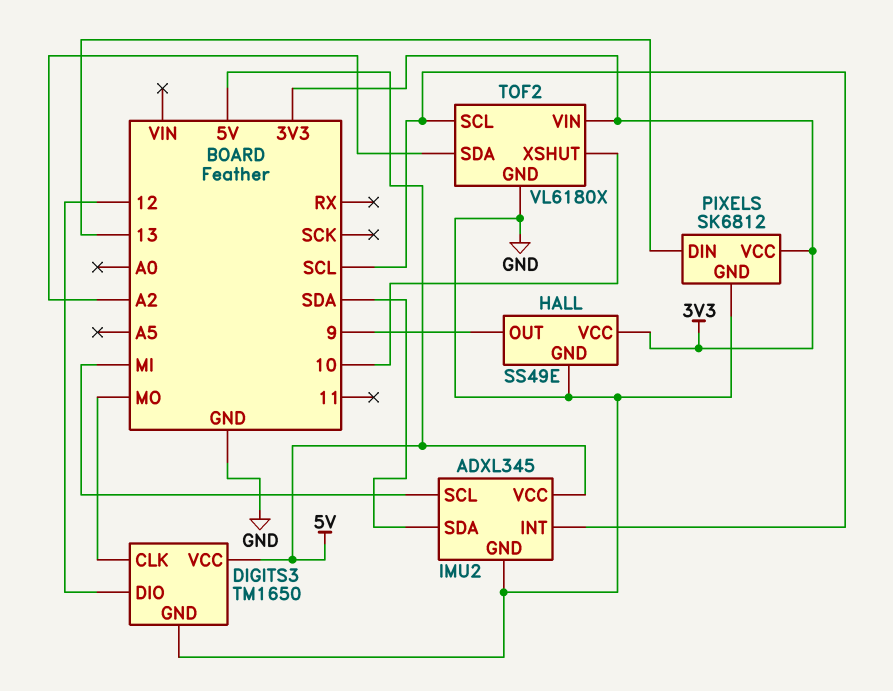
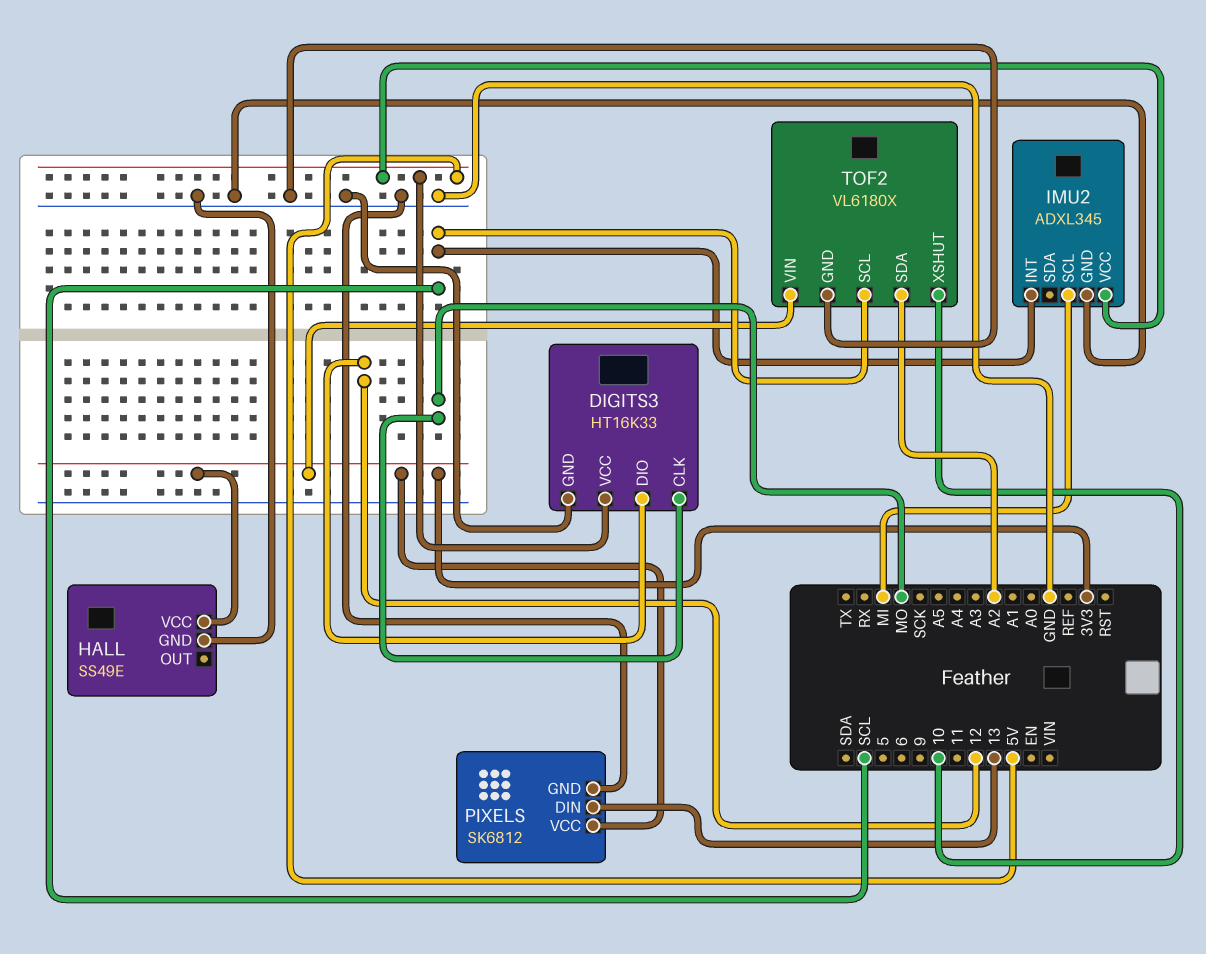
DIGITS3: TM1650 -> HT16K33
HALL pin OUT: 9 -> none
IMU2 pin SDA: SDA -> none

